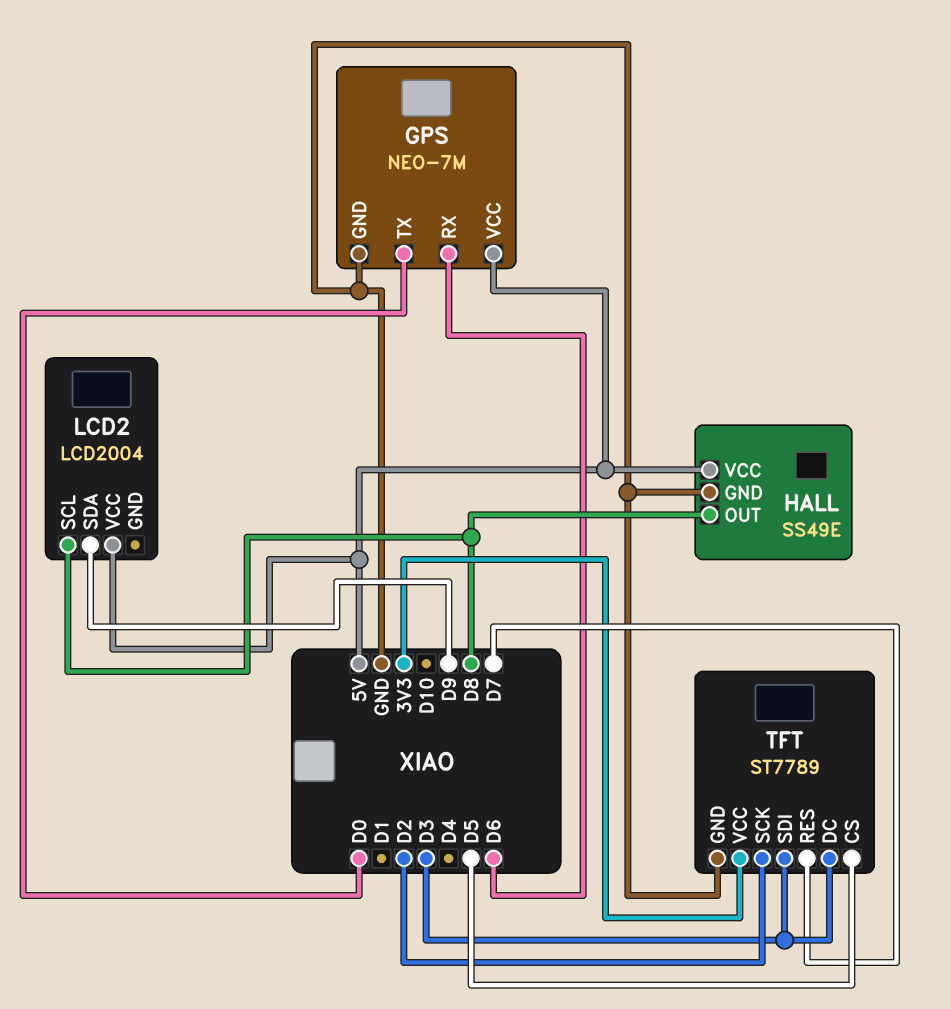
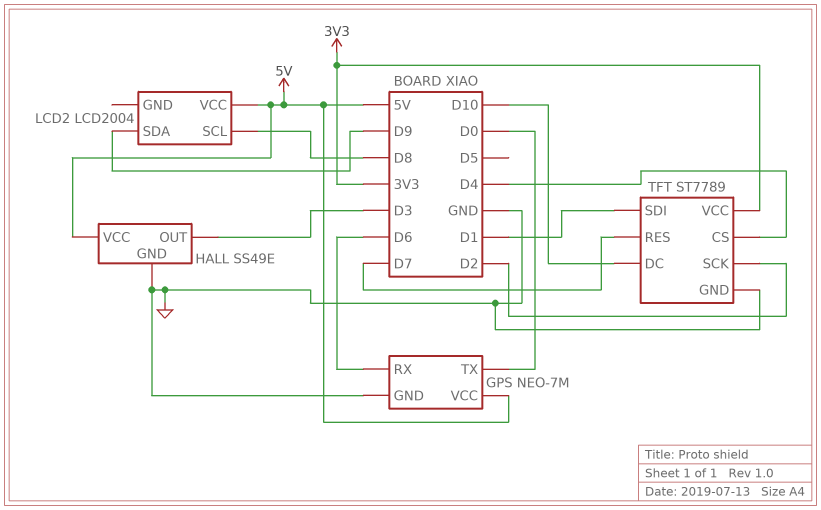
HALL pin OUT: D8 -> D3
TFT pin CS: D5 -> D4
TFT pin DC: D3 -> D10
TFT pin SDI: D3 -> D1

